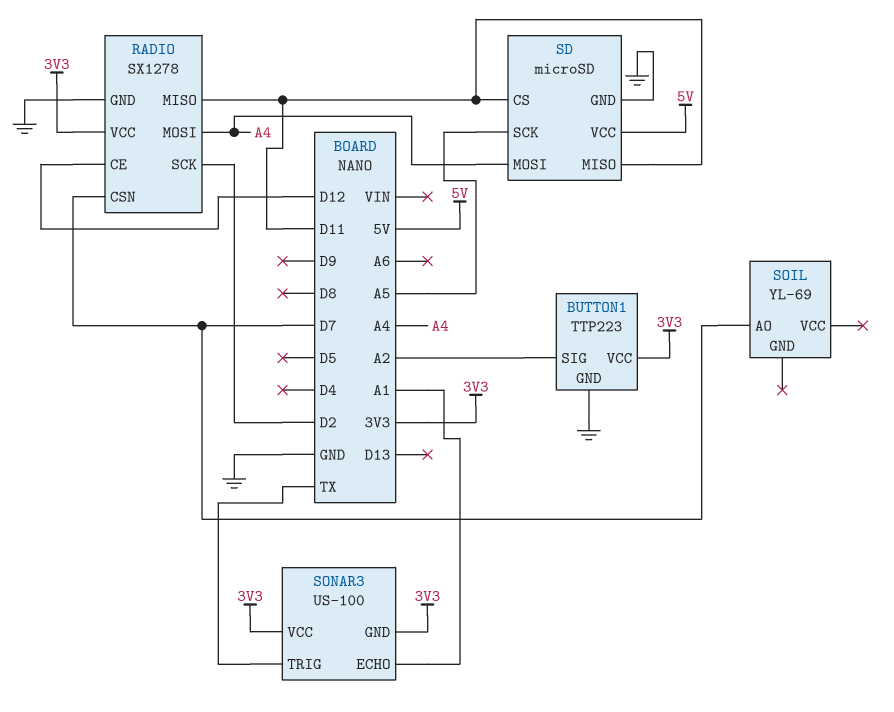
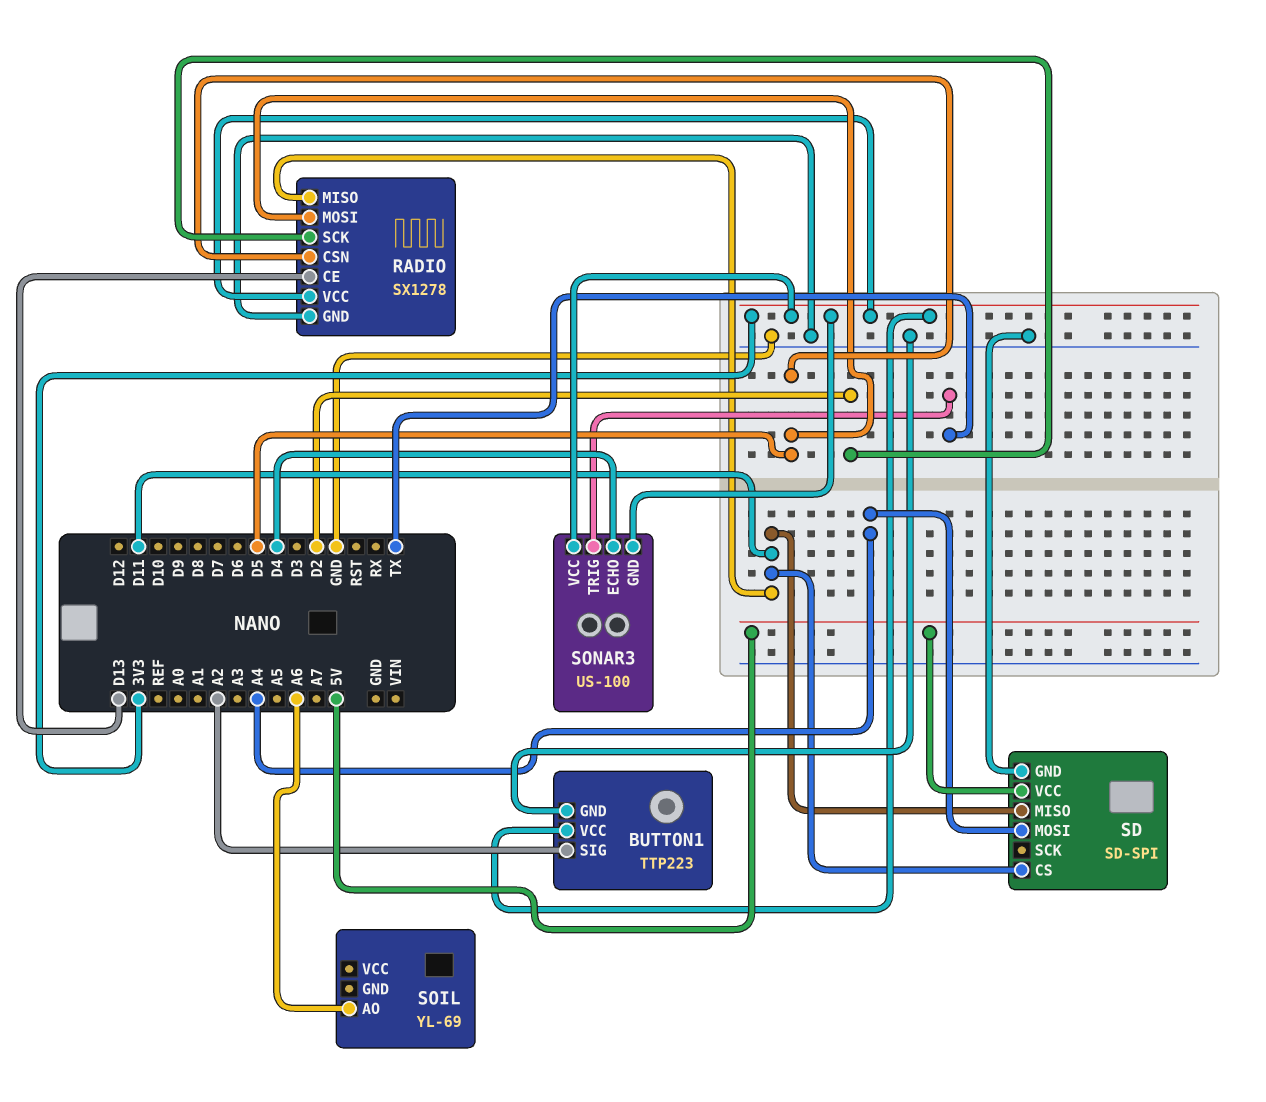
RADIO pin CE: D12 -> D13
RADIO pin CSN: D7 -> D5
RADIO pin MOSI: A4 -> D5
SD: microSD -> SD-SPI
SD pin SCK: A5 -> none
SOIL pin AO: D7 -> A6
SONAR3 pin ECHO: A1 -> D4

